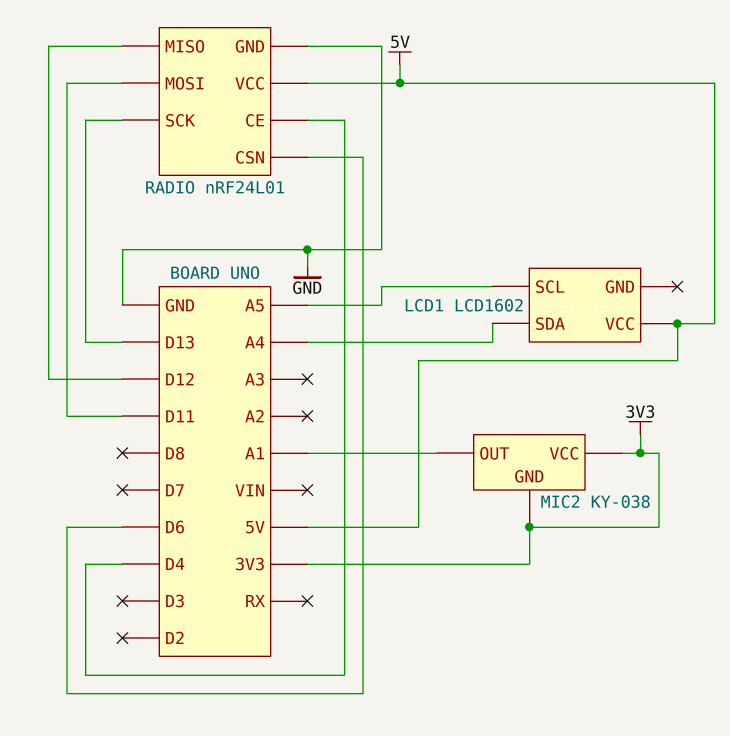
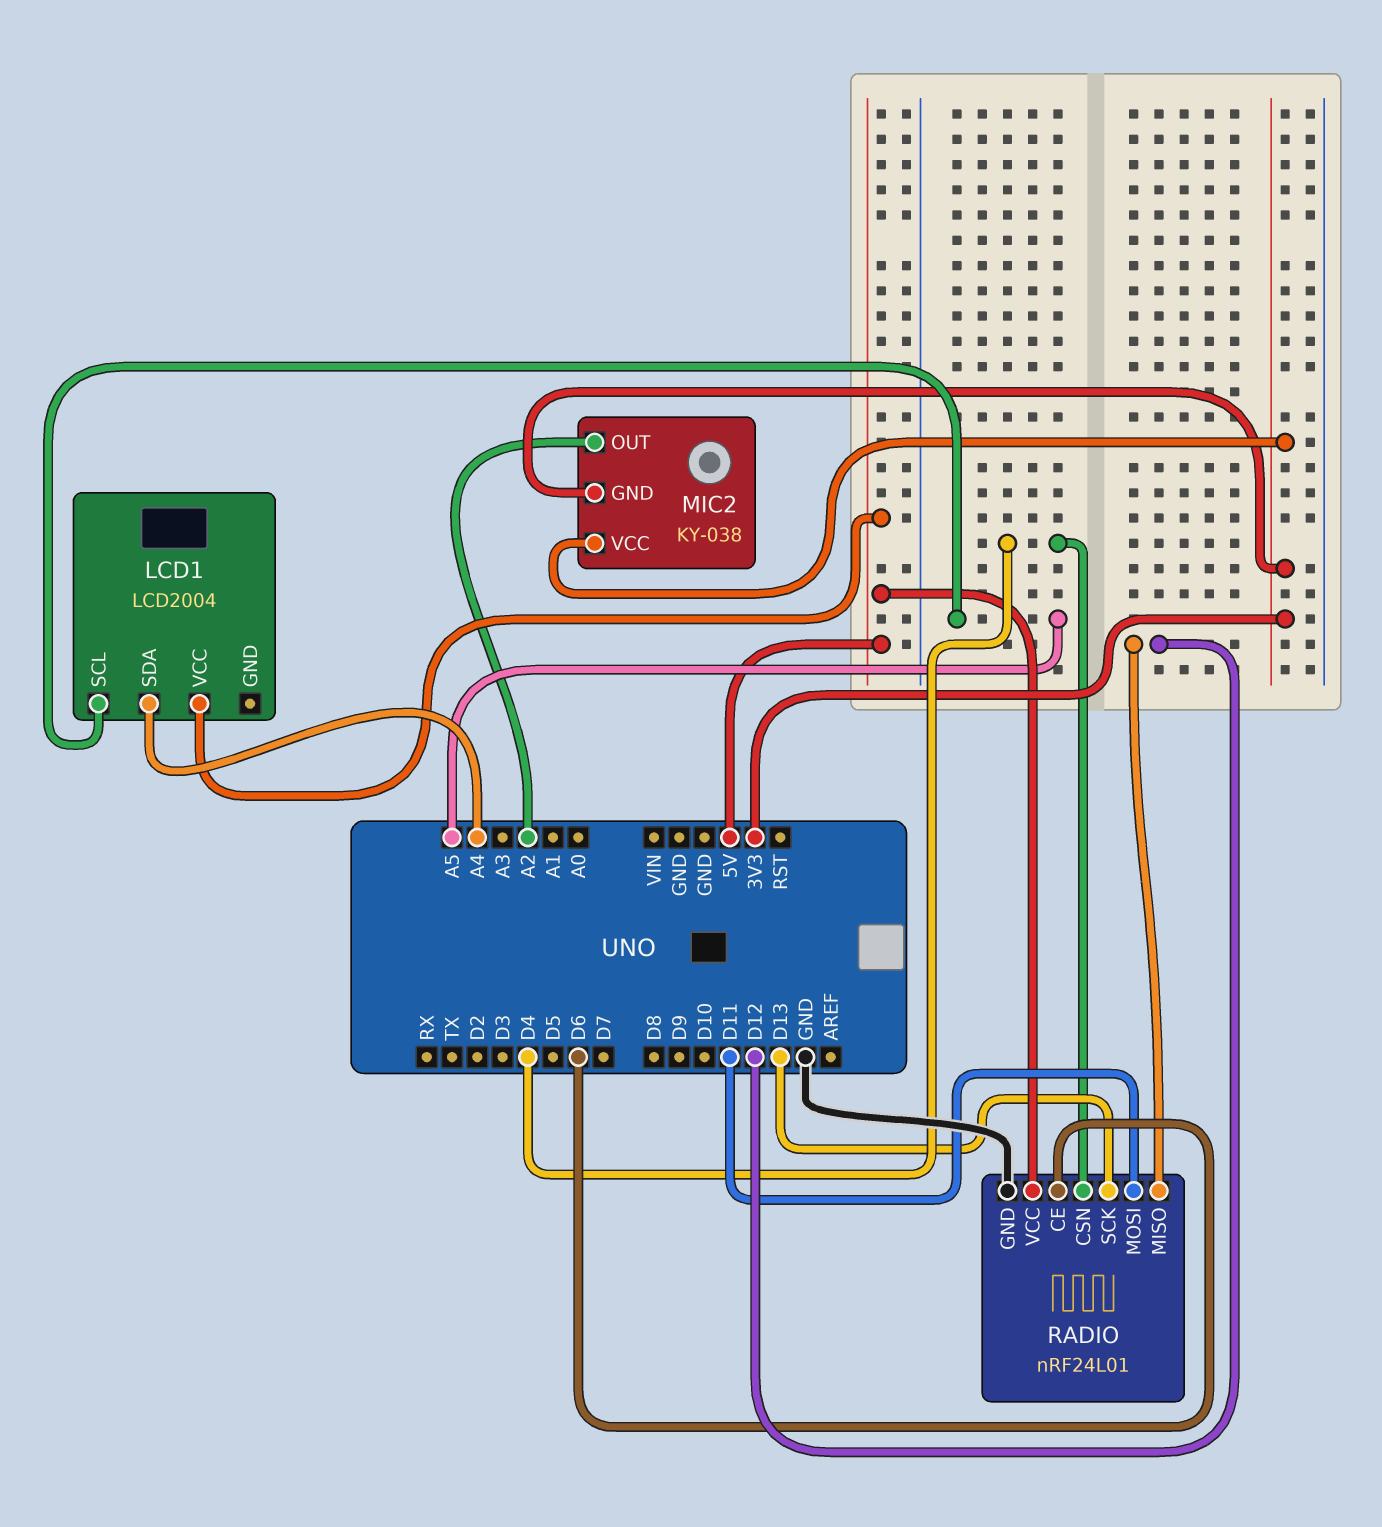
LCD1: LCD1602 -> LCD2004
MIC2 pin OUT: A1 -> A2
RADIO pin CE: D4 -> D6
RADIO pin CSN: D6 -> D4

